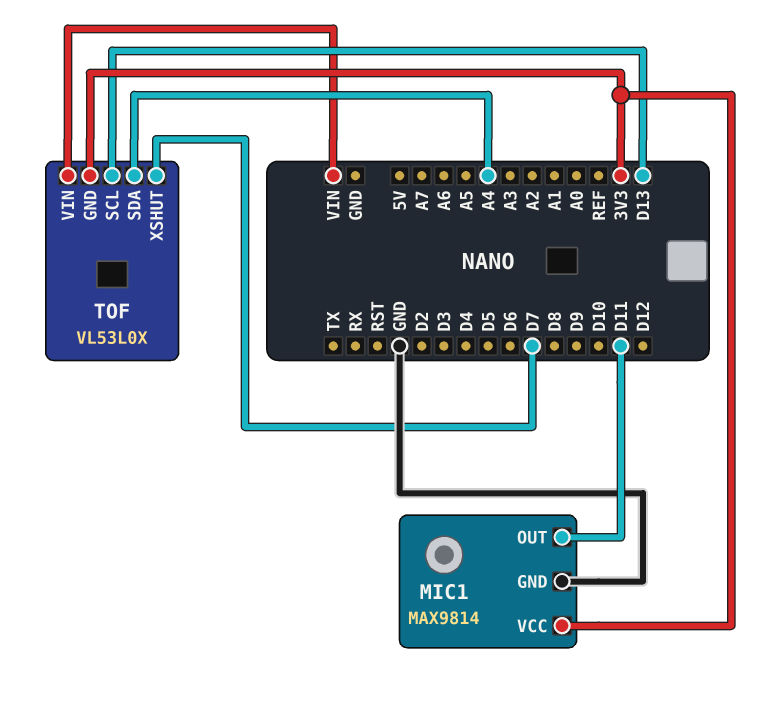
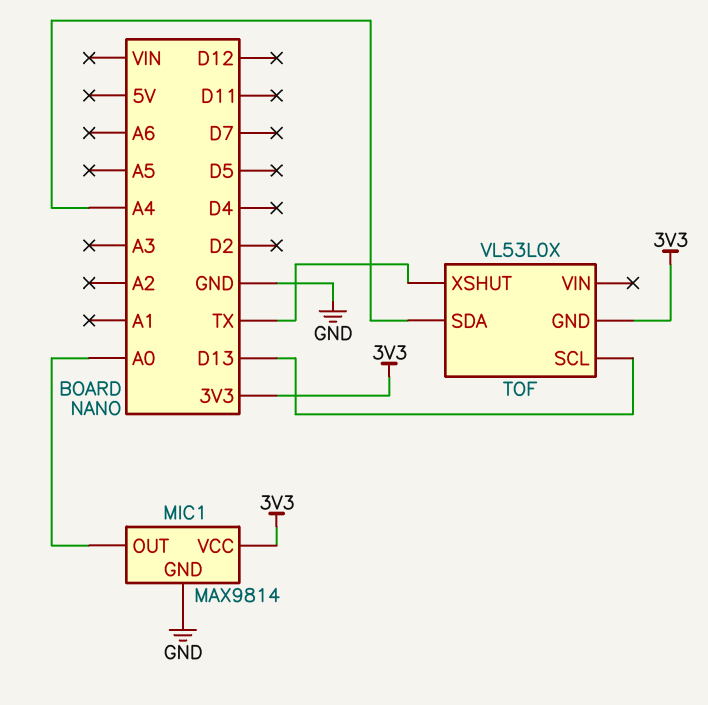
MIC1 pin OUT: D11 -> A0
TOF pin VIN: VIN -> none
TOF pin XSHUT: D7 -> TX

